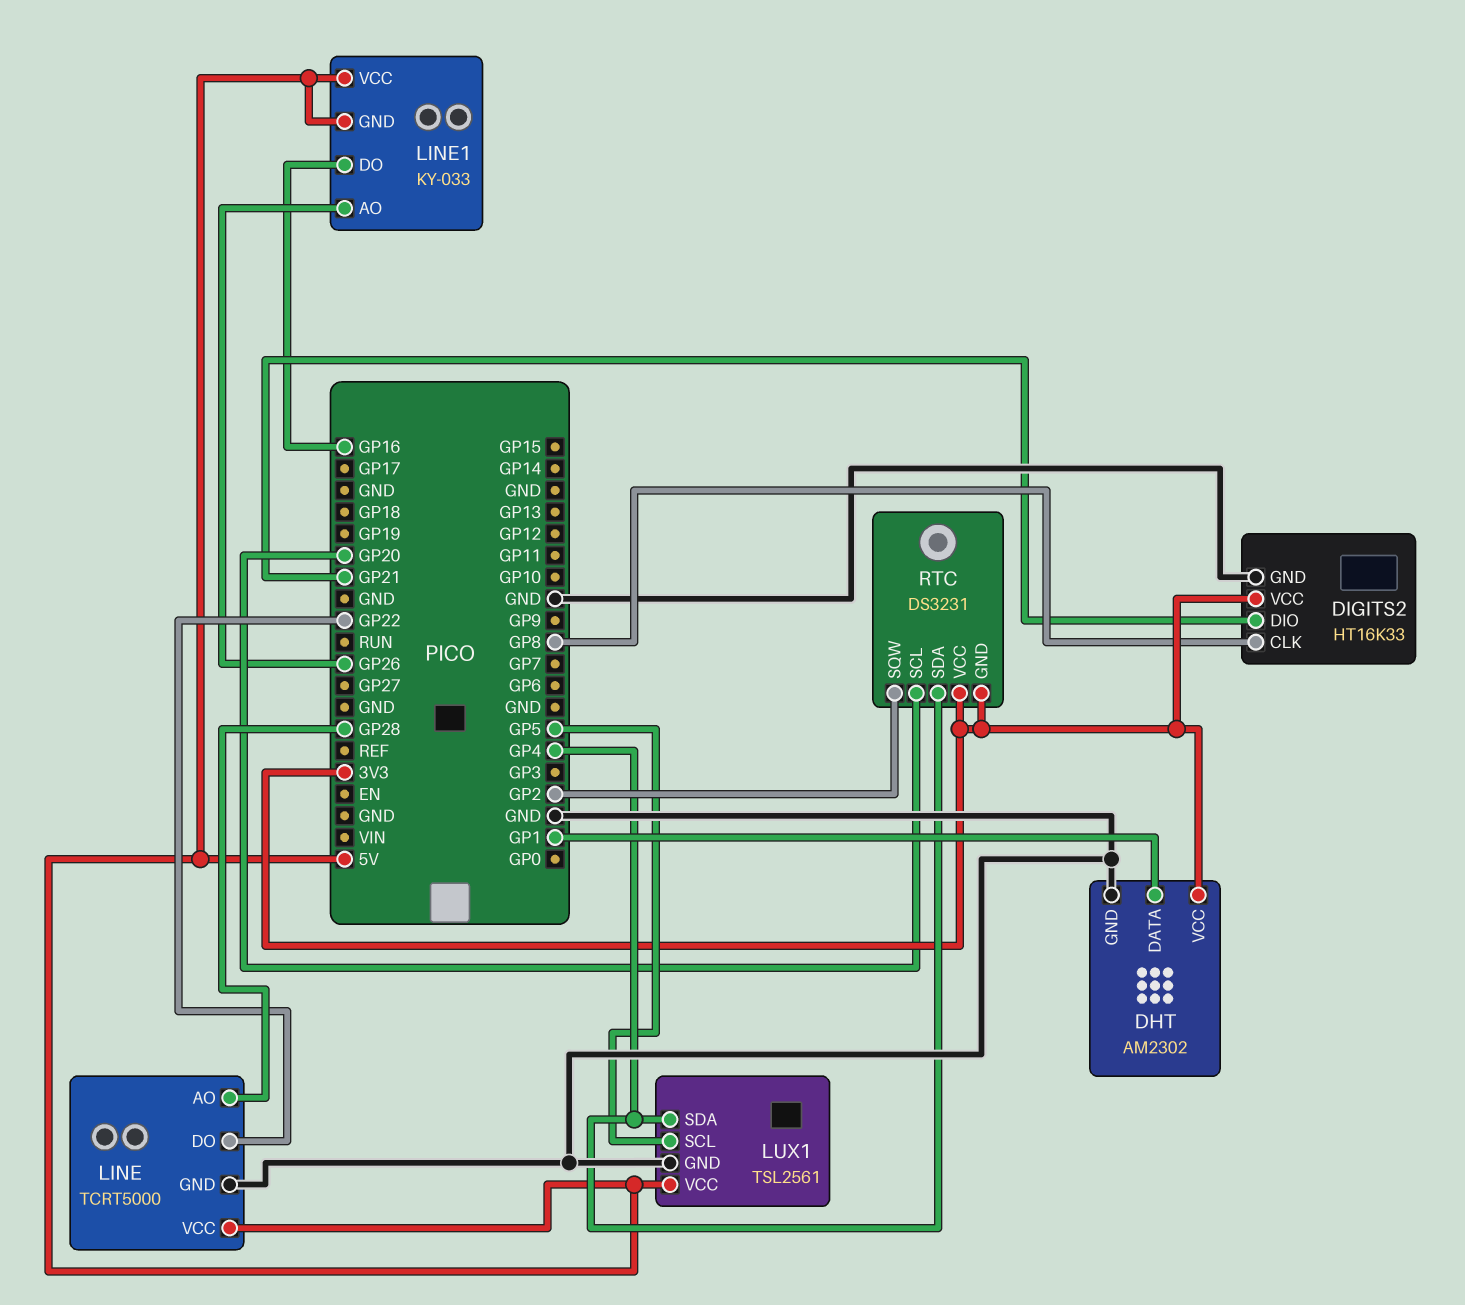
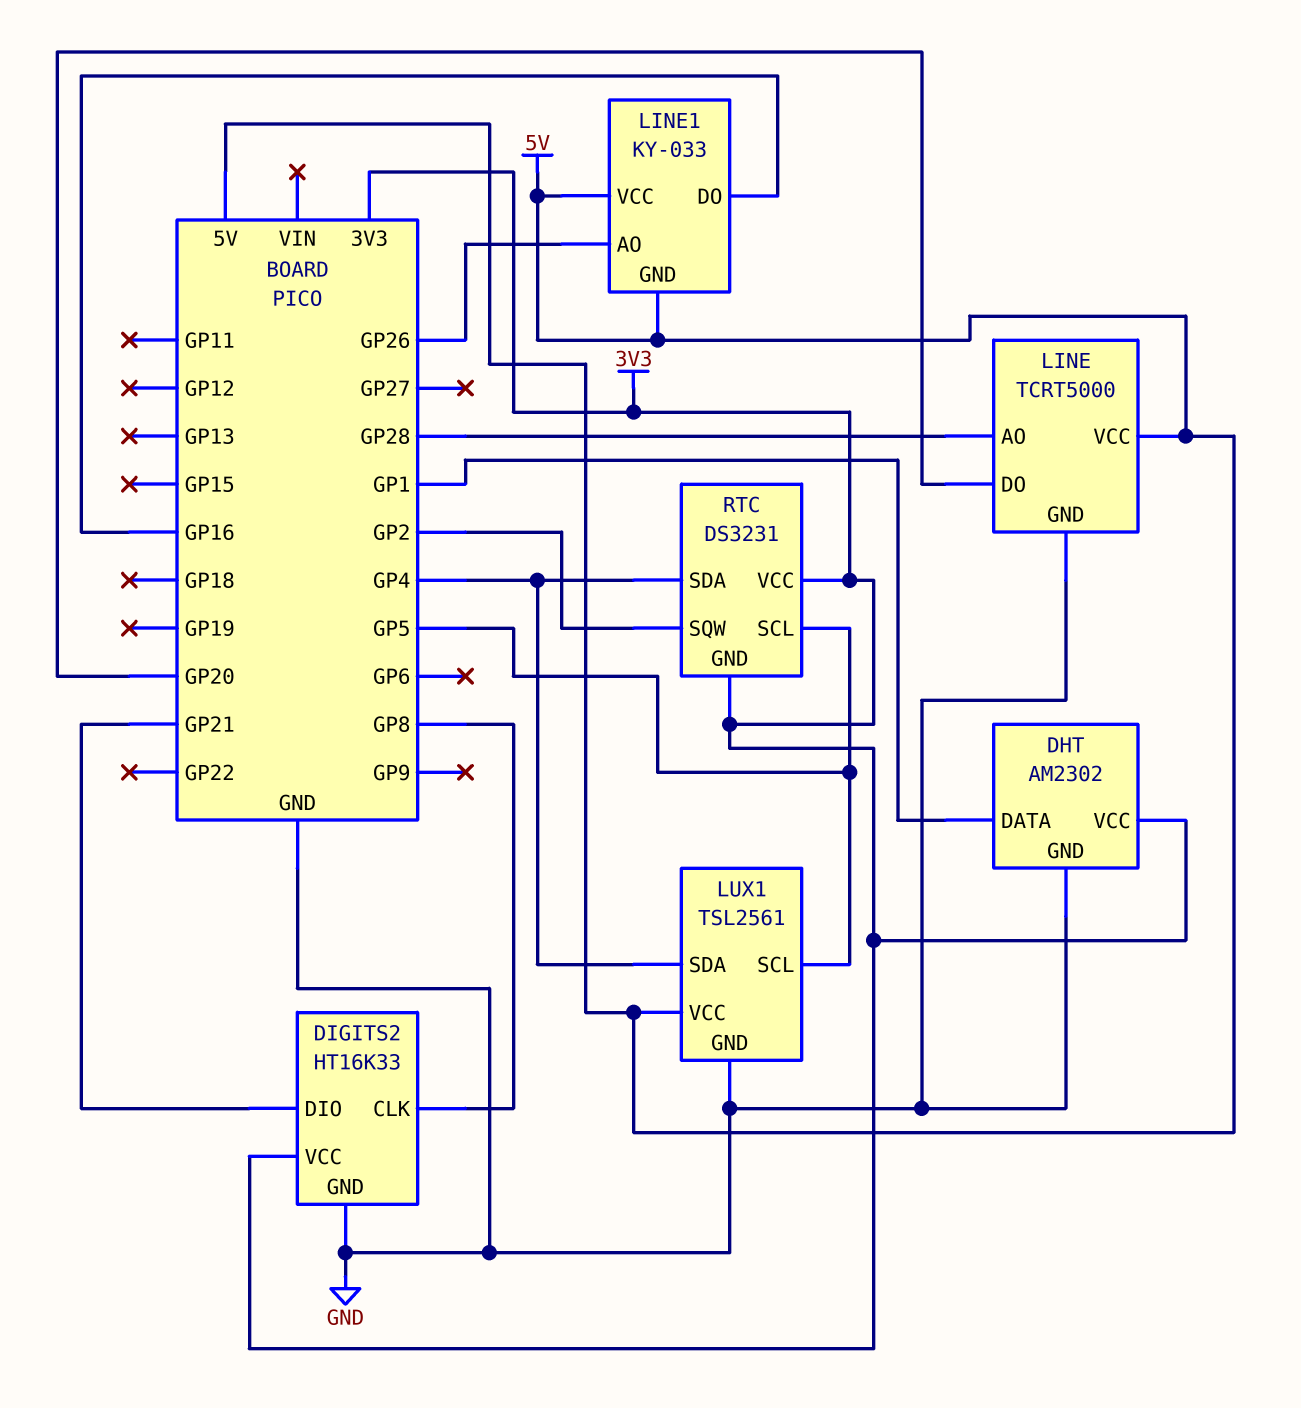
LINE pin DO: GP22 -> GP20
RTC pin SCL: GP20 -> GP5

